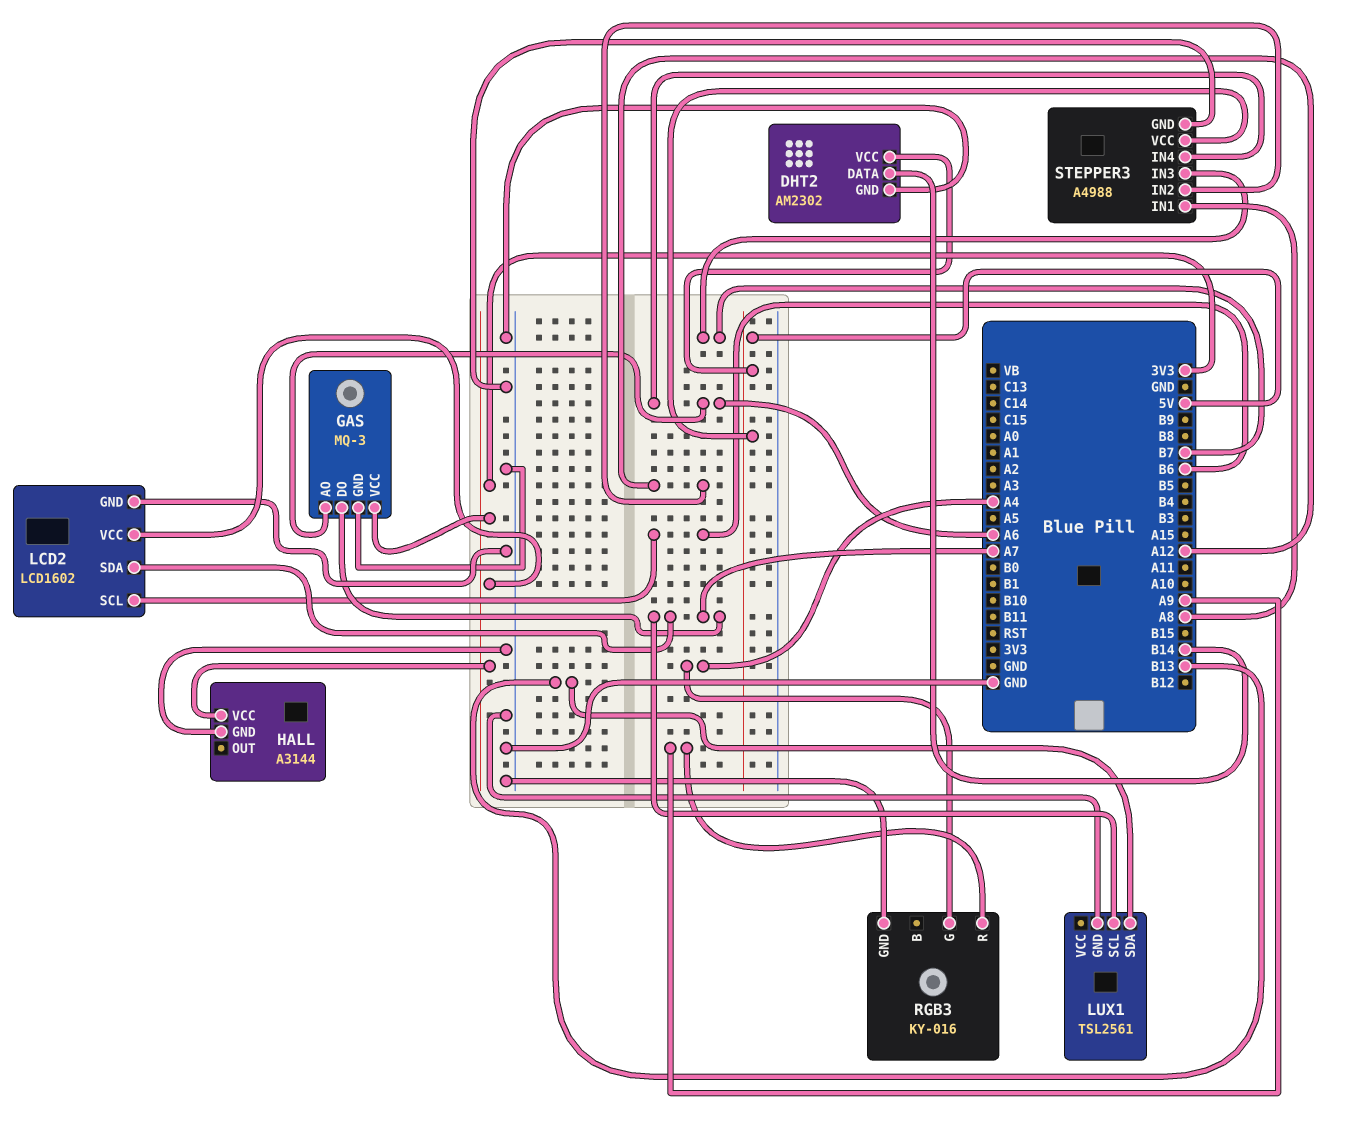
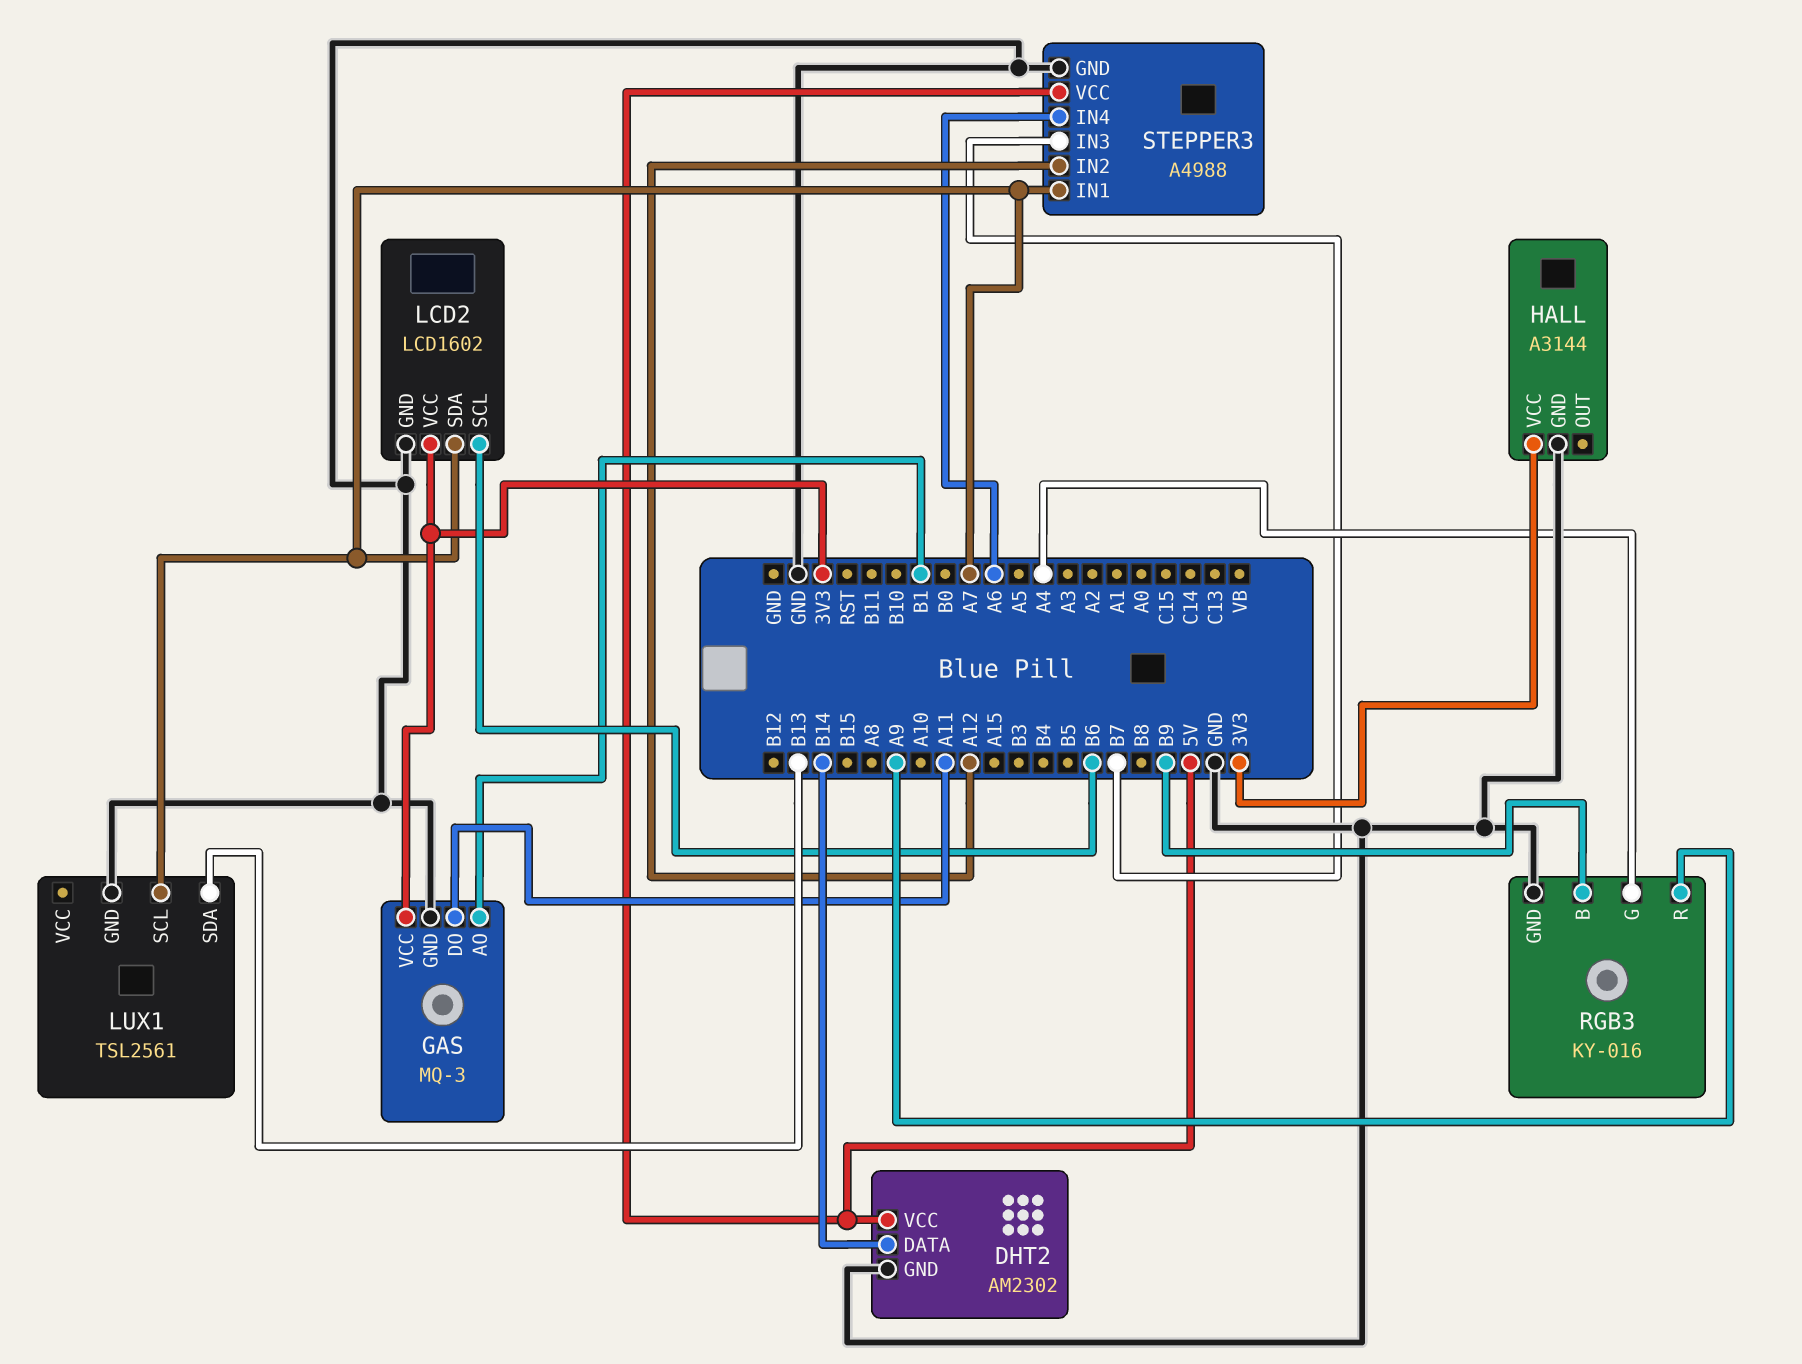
GAS pin AO: A6 -> B1
GAS pin DO: A7 -> A11
RGB3 pin B: none -> B9
STEPPER3 pin IN1: A8 -> A7

